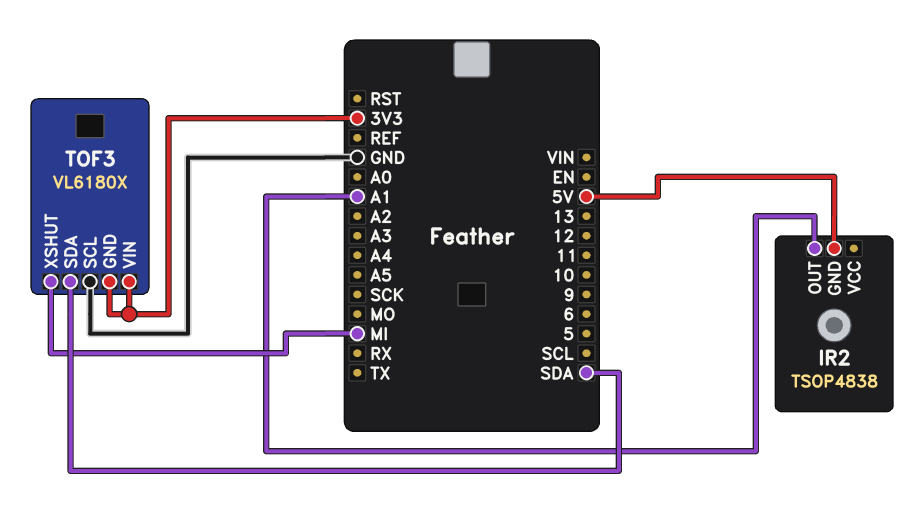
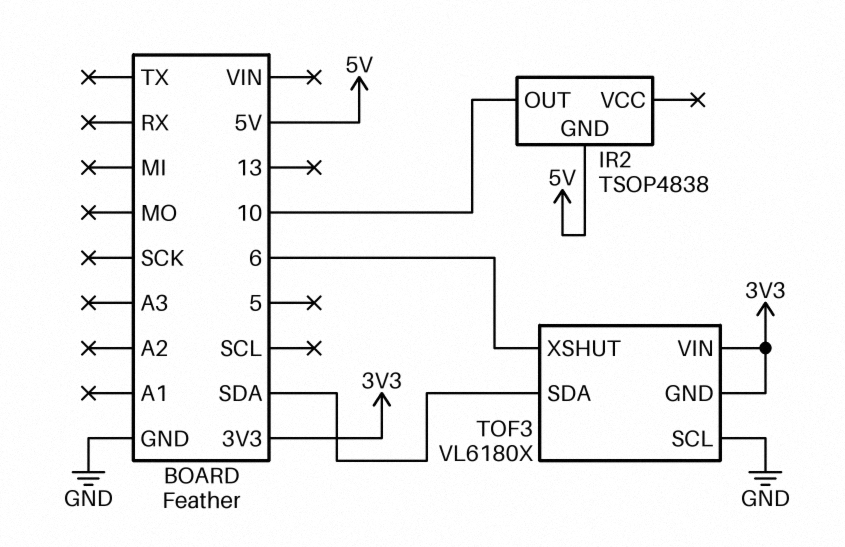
IR2 pin OUT: A1 -> 10
TOF3 pin XSHUT: MI -> 6

